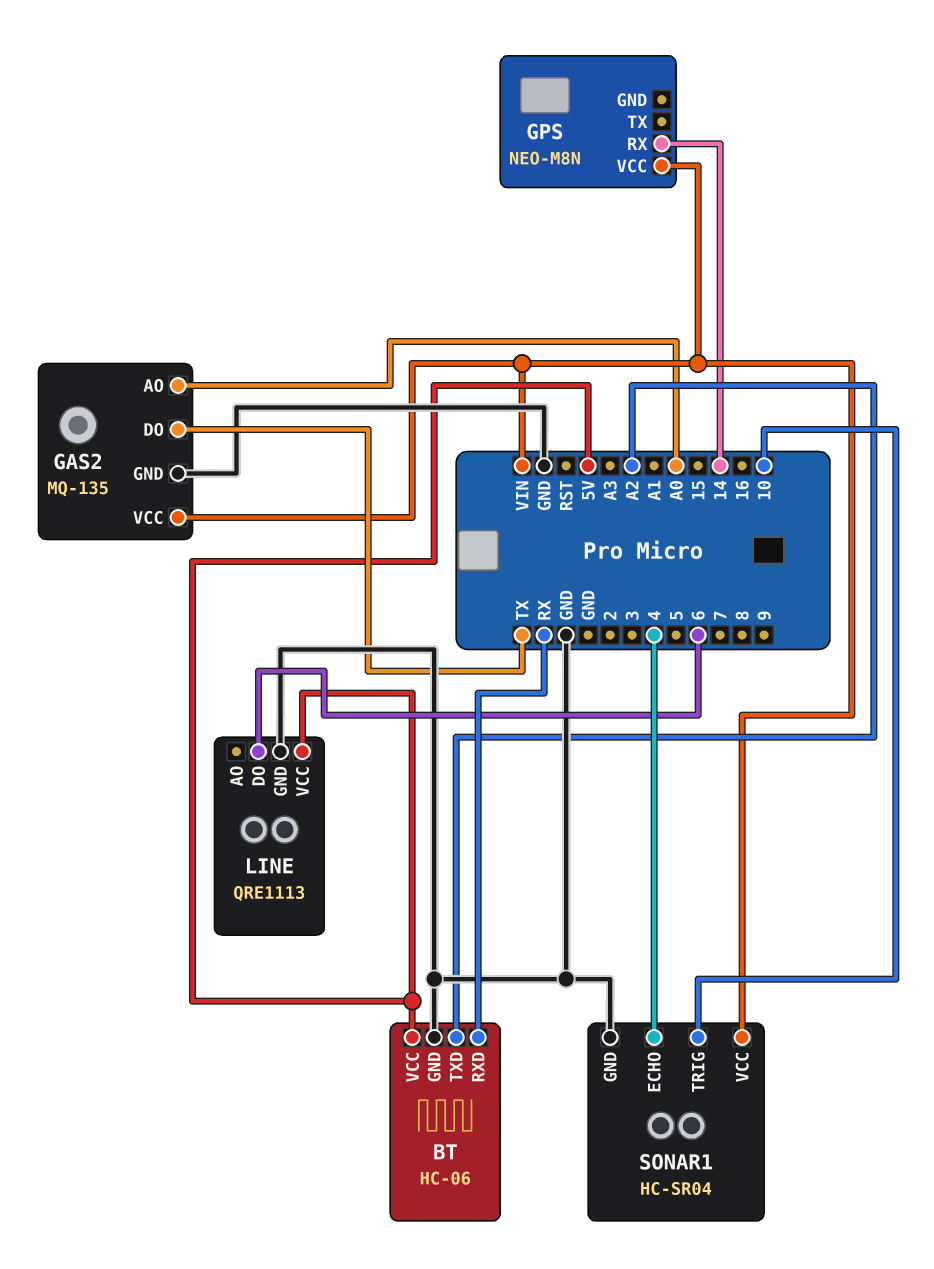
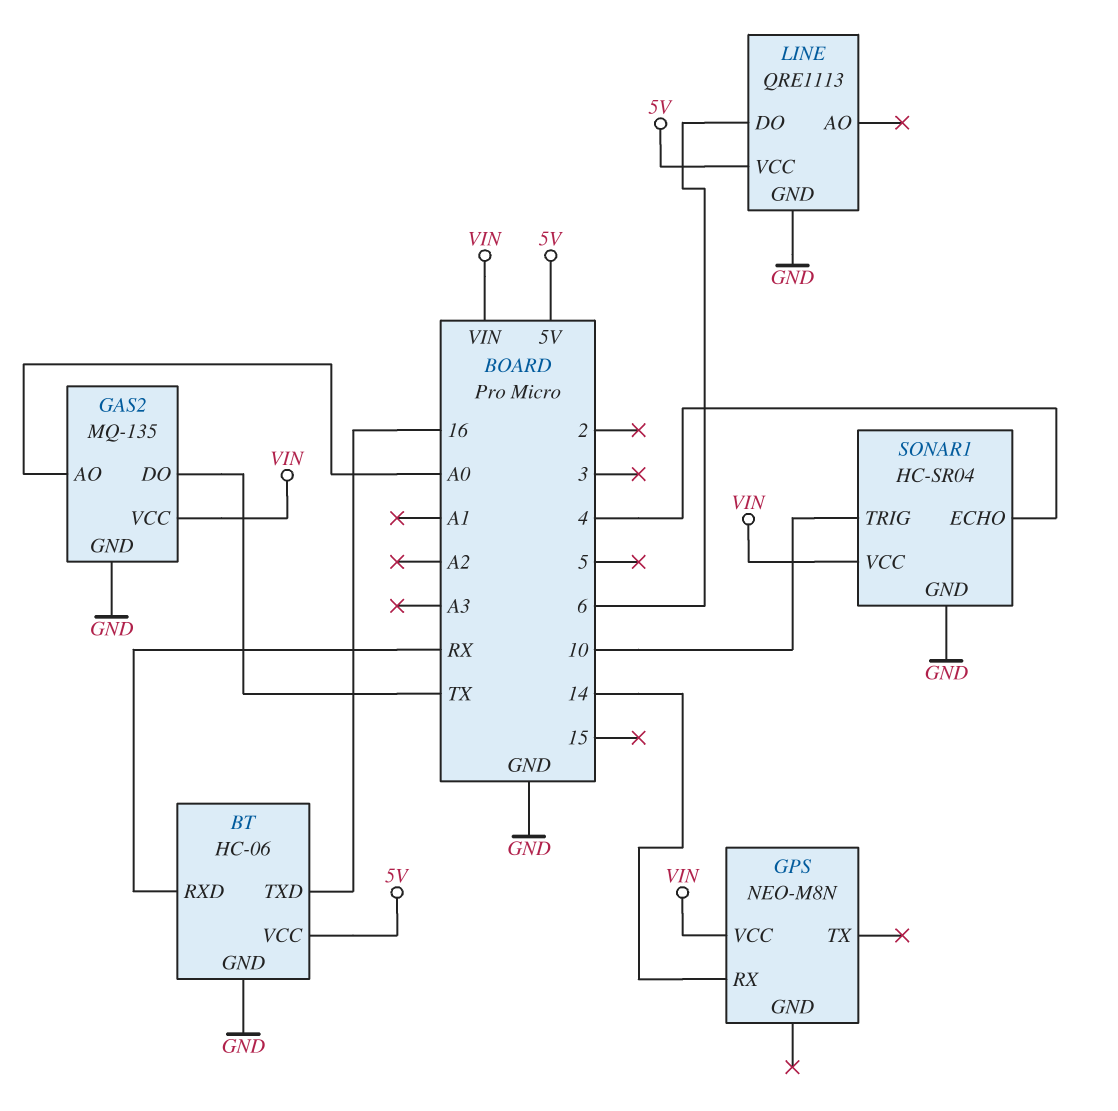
BT pin TXD: A2 -> 16

